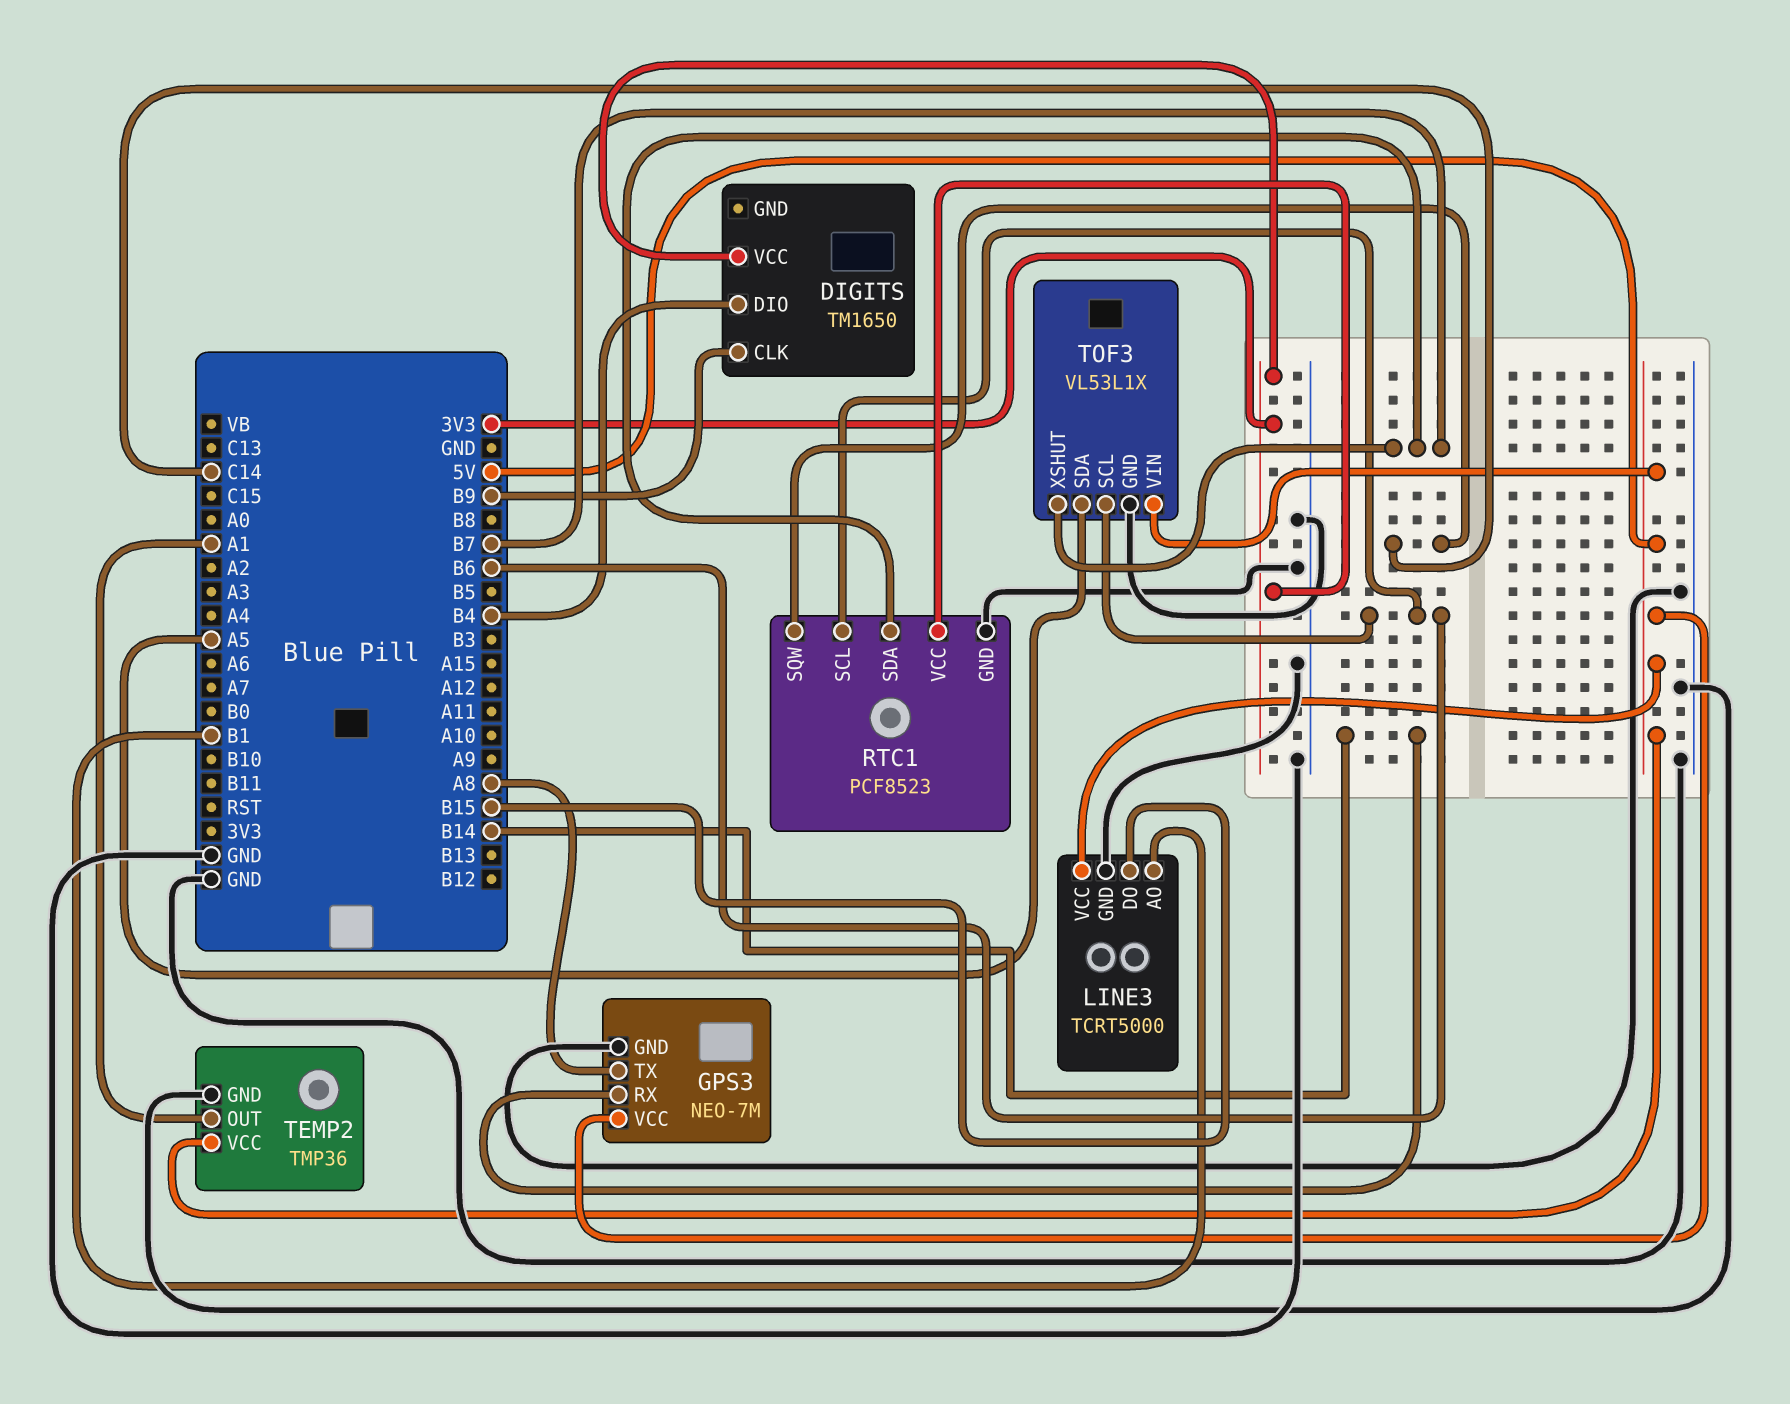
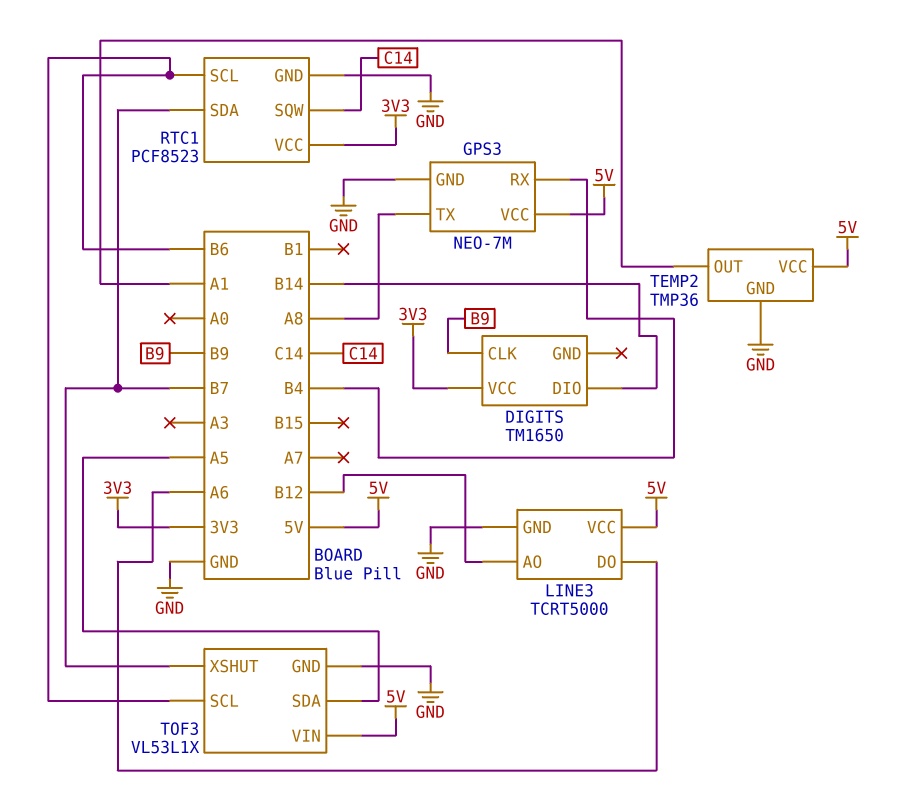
DIGITS pin DIO: B4 -> B14
GPS3 pin RX: B14 -> B4
LINE3 pin AO: B1 -> B12
LINE3 pin DO: B15 -> A6

